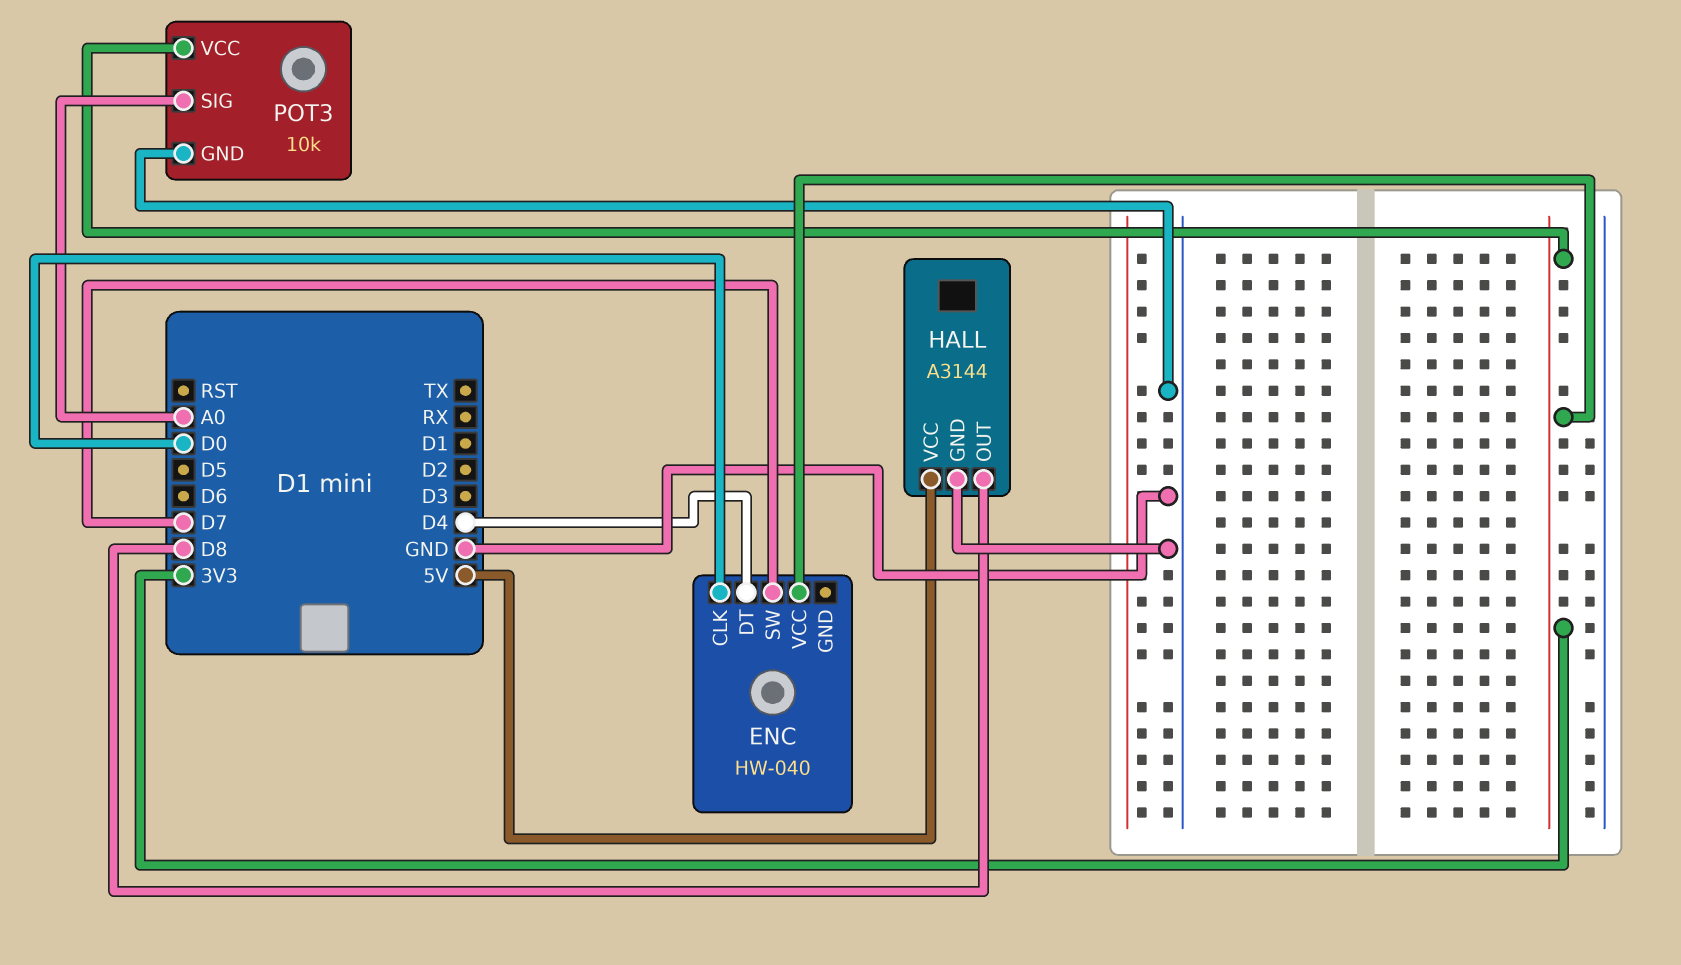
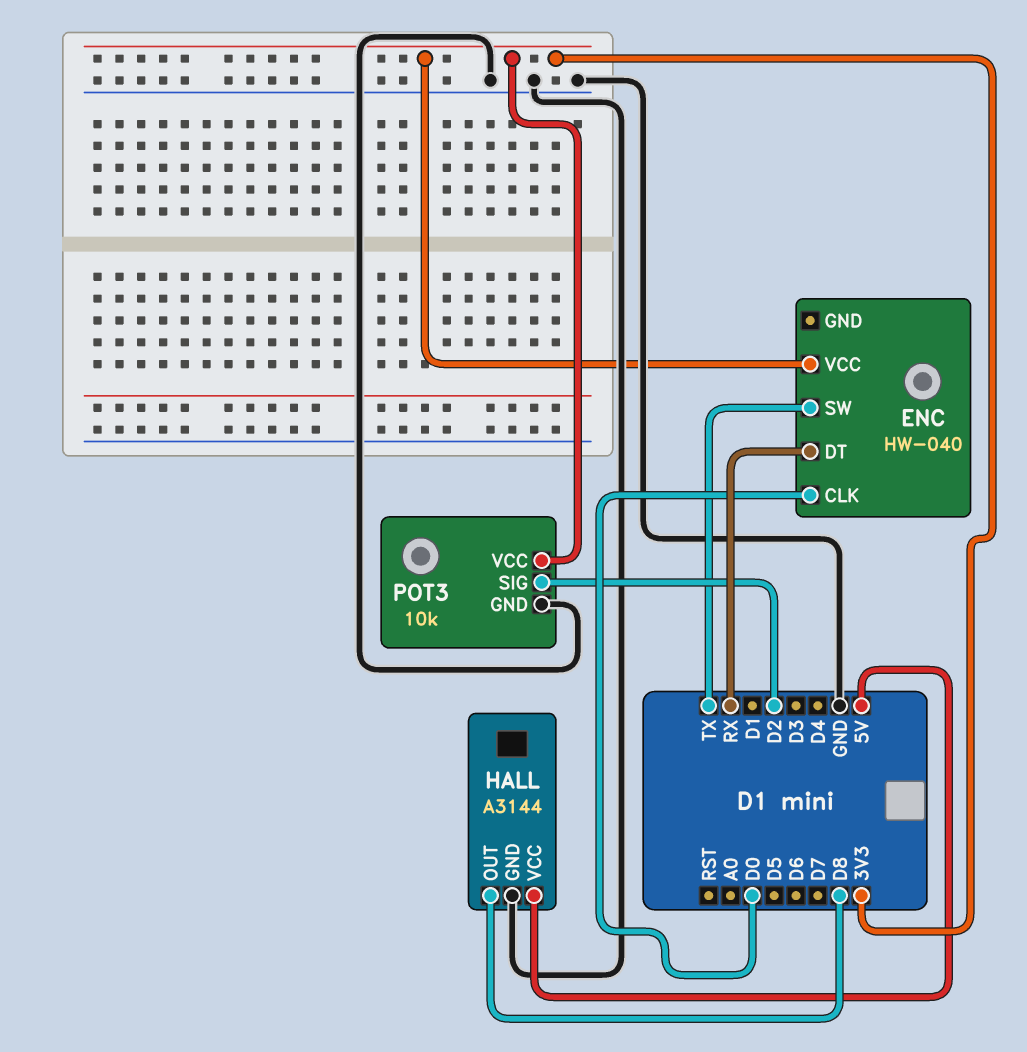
ENC pin DT: D4 -> RX
ENC pin SW: D7 -> TX
POT3 pin SIG: A0 -> D2

